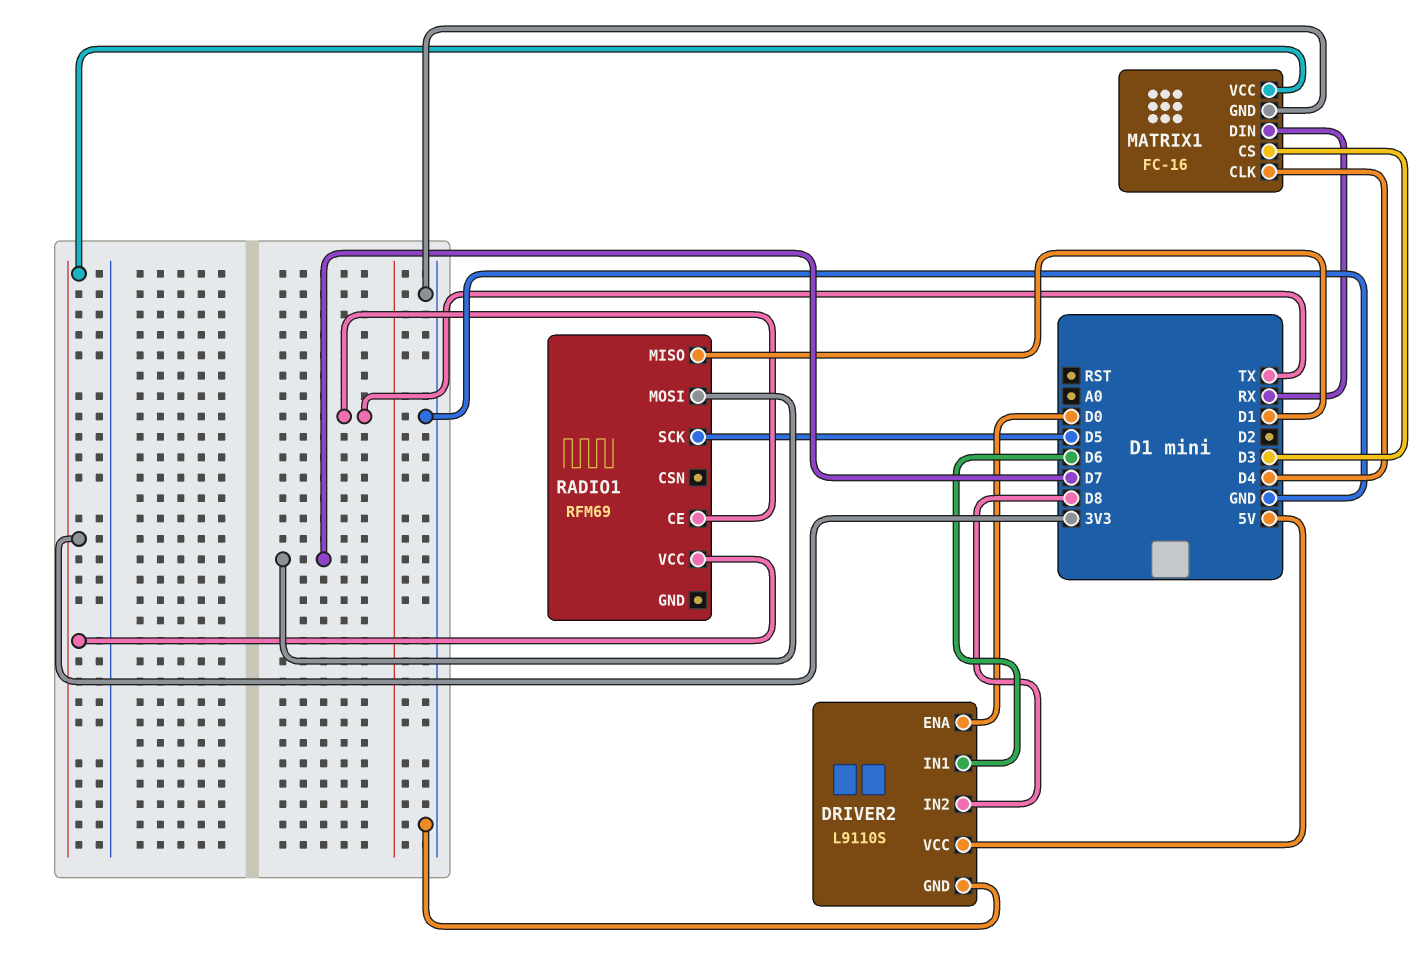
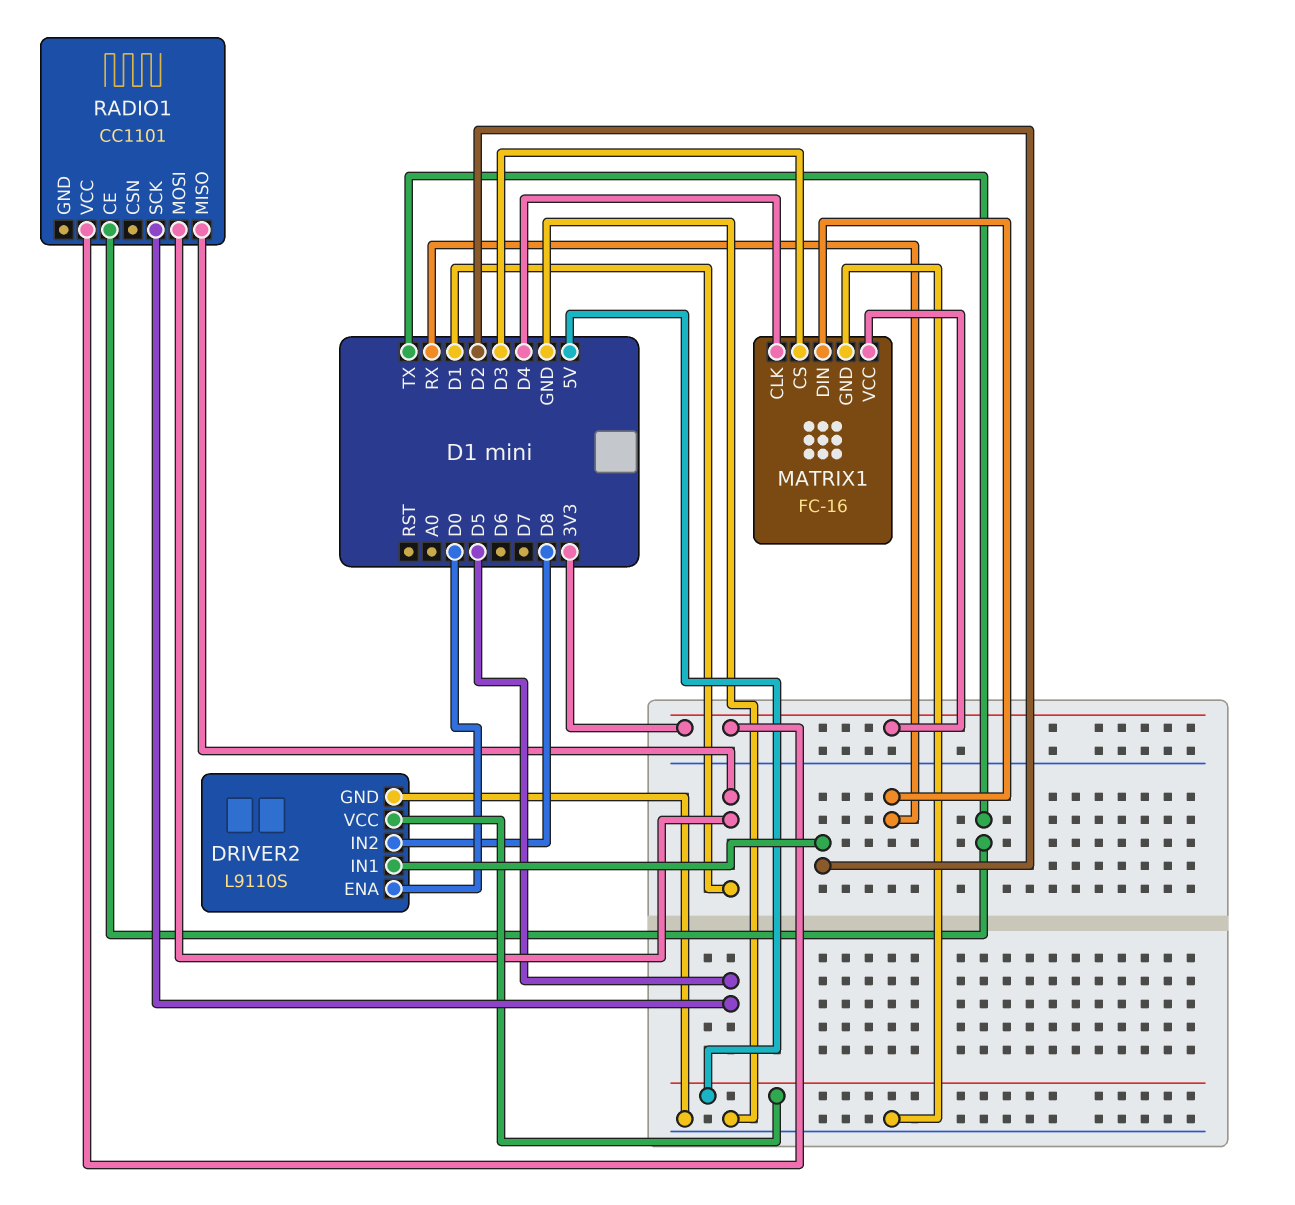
DRIVER2 pin IN1: D6 -> D2
RADIO1: RFM69 -> CC1101
RADIO1 pin MOSI: D7 -> D1

